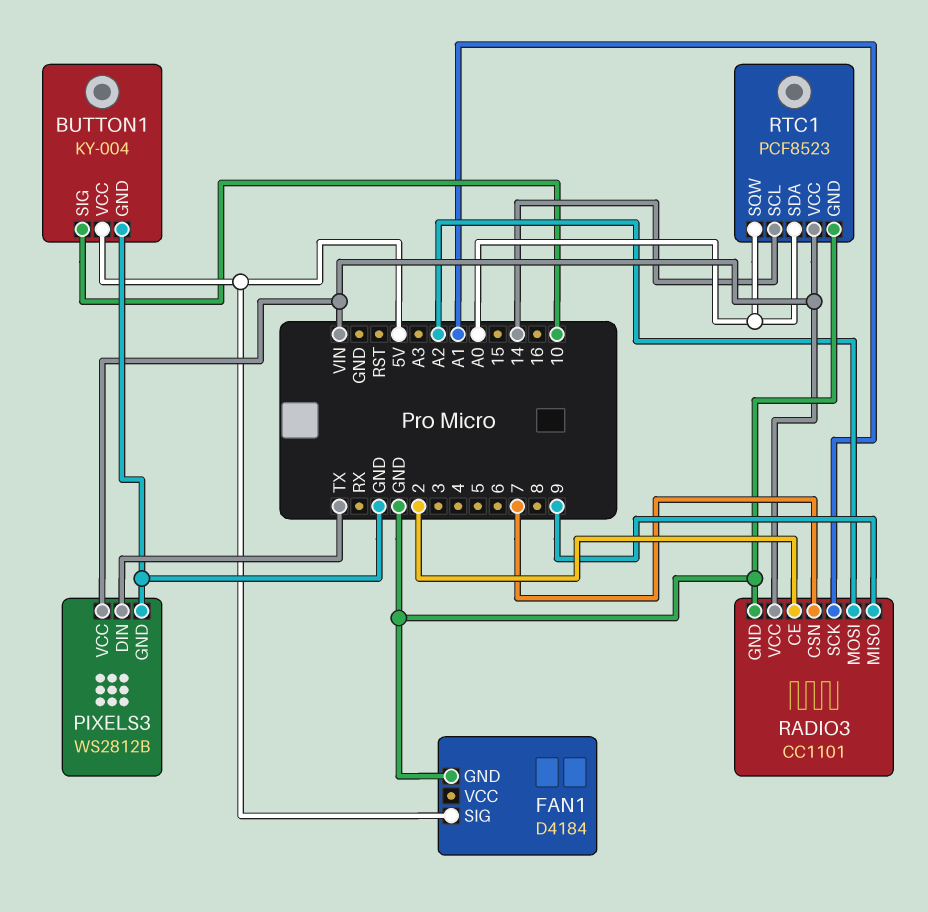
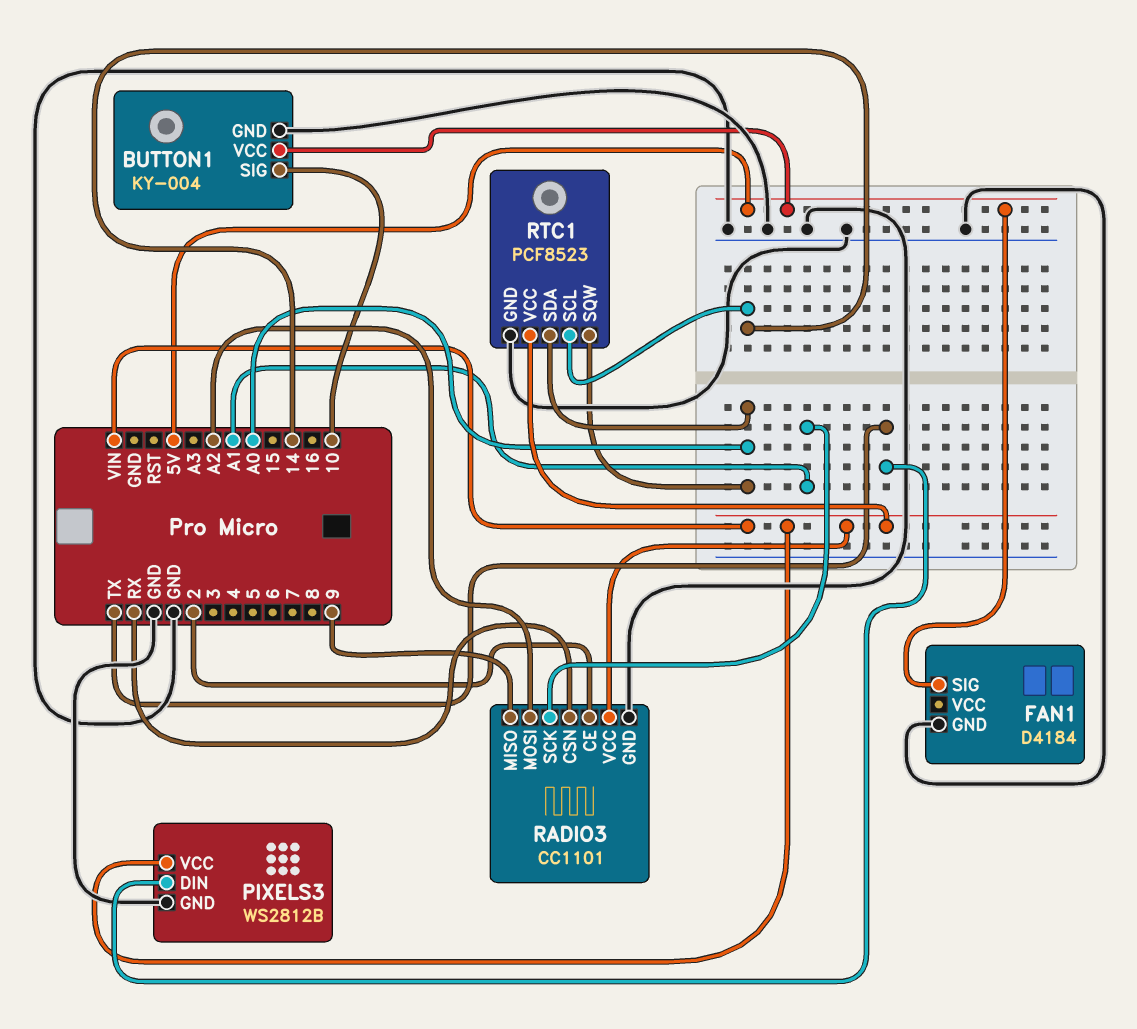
RADIO3 pin CSN: 7 -> RX

